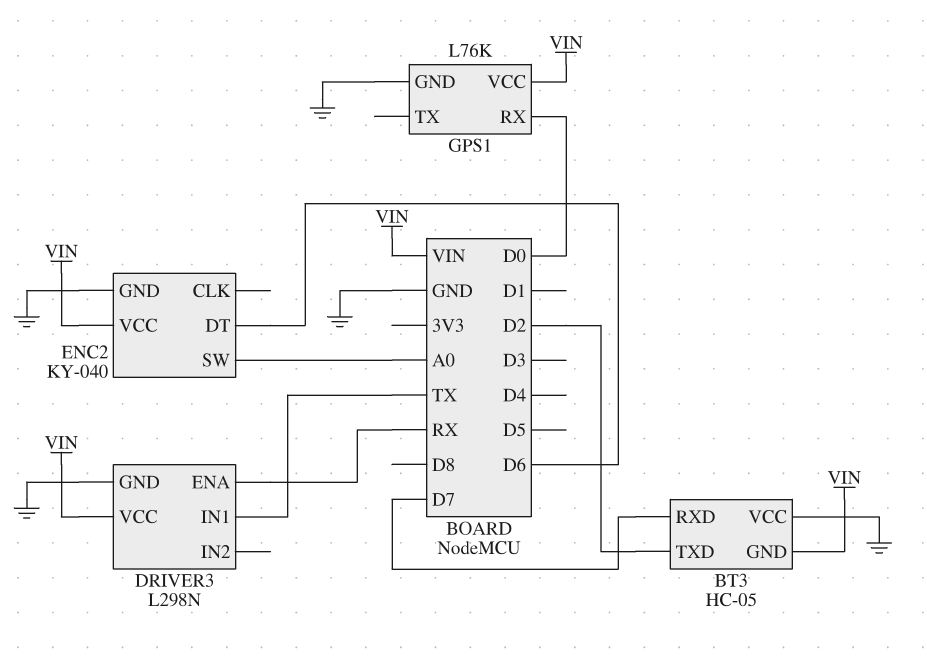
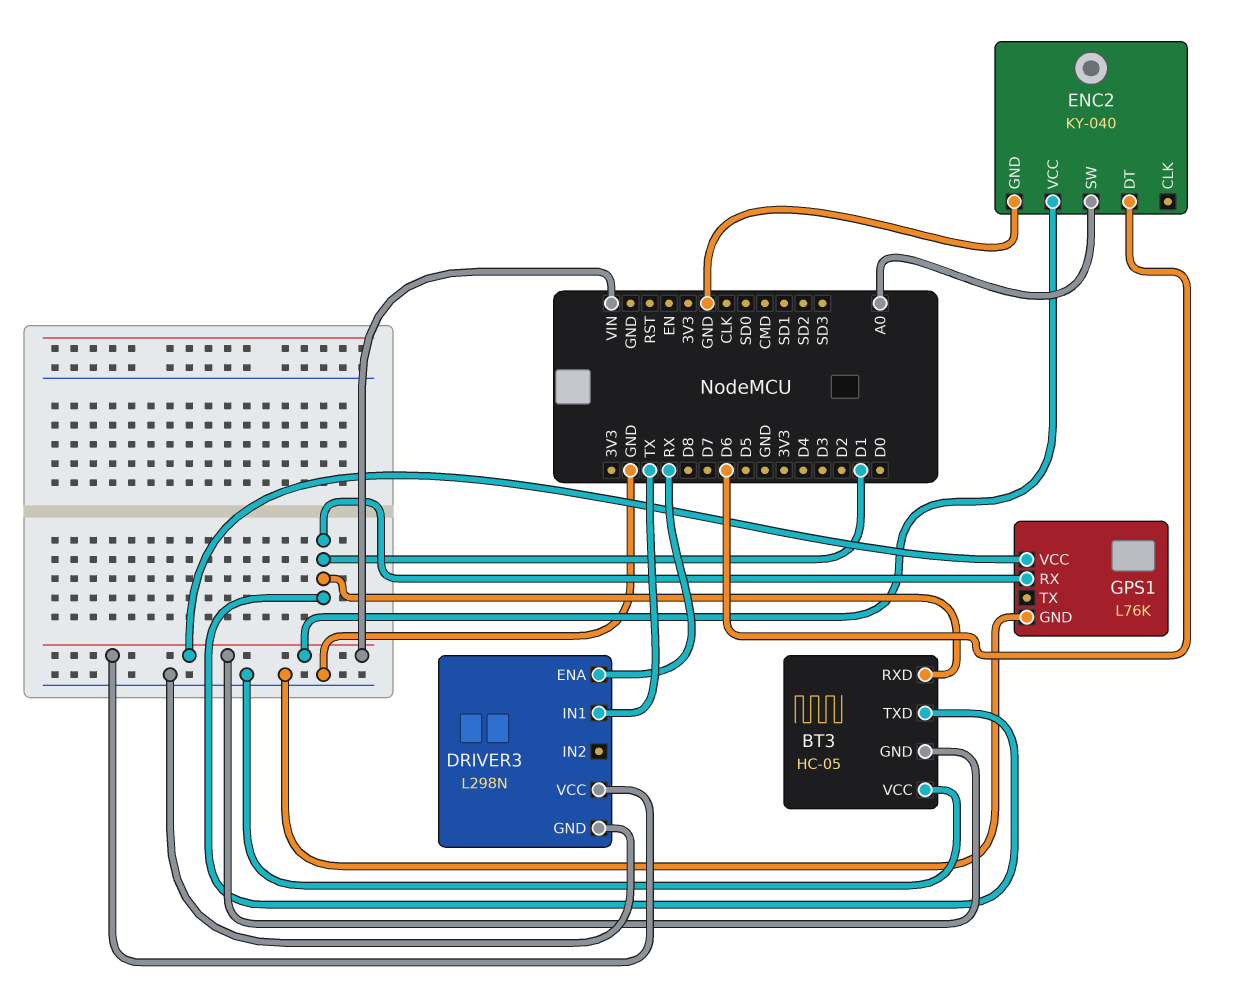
BT3 pin RXD: D7 -> D1
BT3 pin TXD: D2 -> D1
GPS1 pin RX: D0 -> D1

